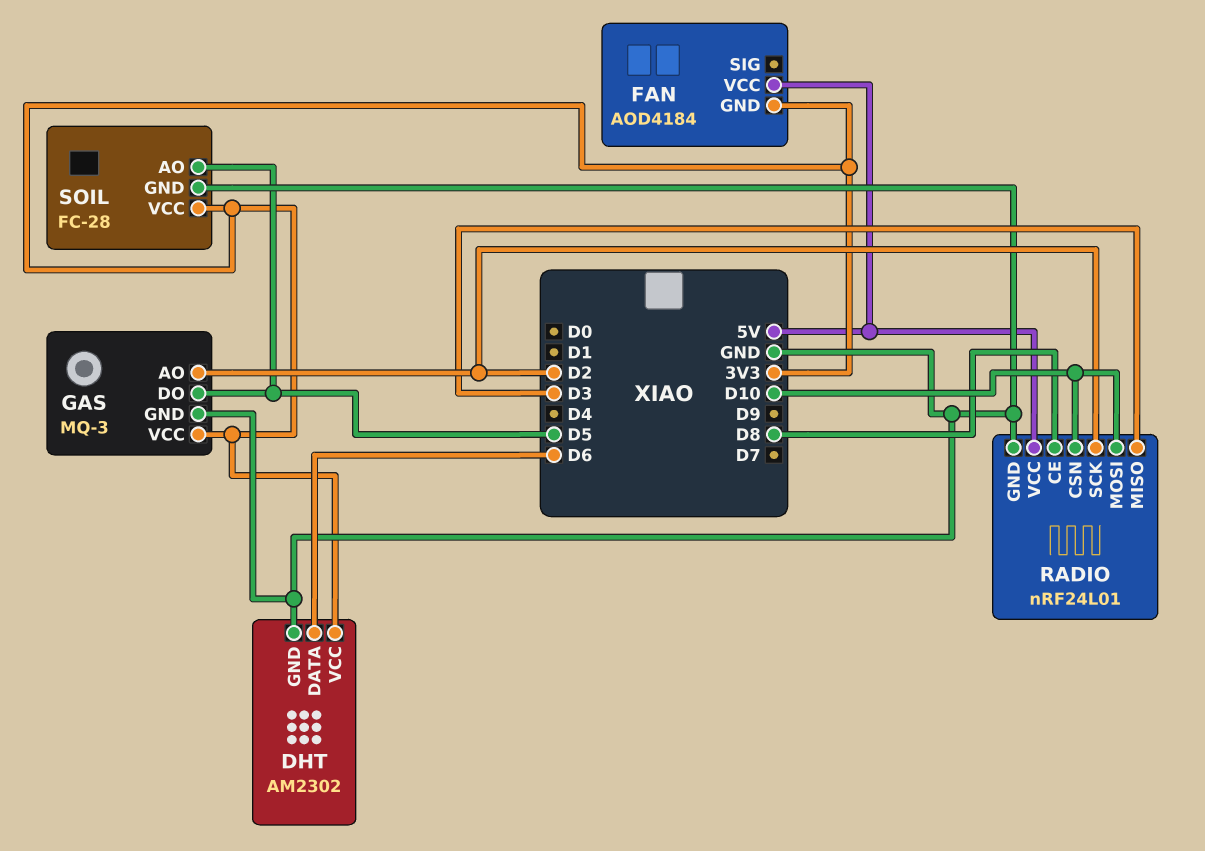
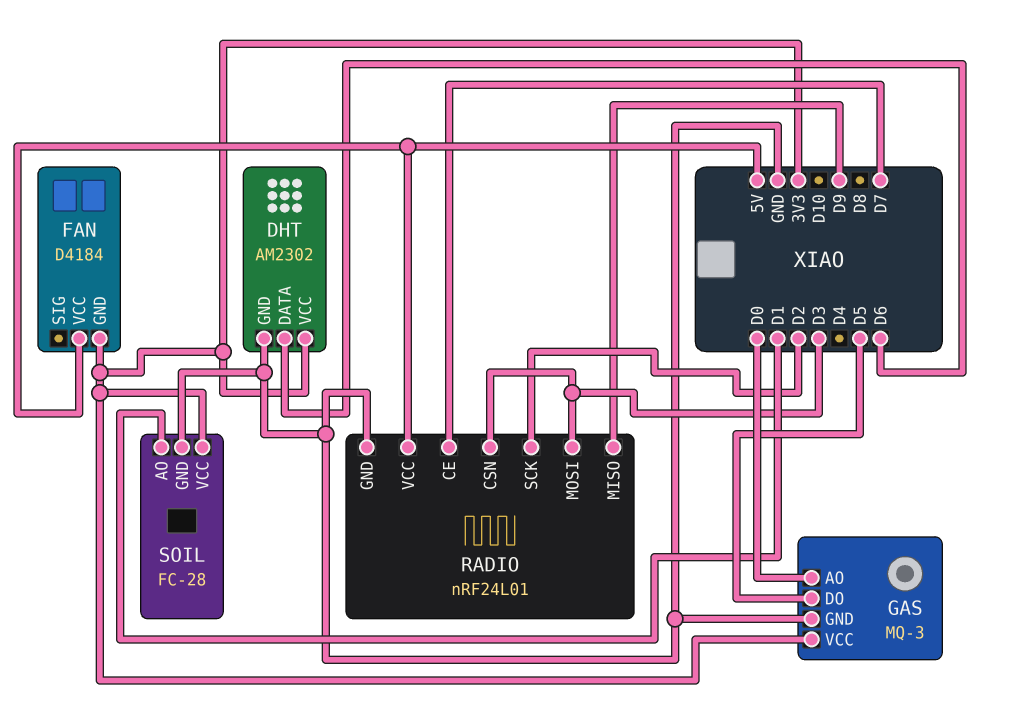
FAN: AOD4184 -> D4184
GAS pin AO: D2 -> D0
RADIO pin CE: D8 -> D7
RADIO pin CSN: D10 -> D3
RADIO pin MISO: D3 -> D9
RADIO pin MOSI: D10 -> D3
SOIL pin AO: D5 -> D1

